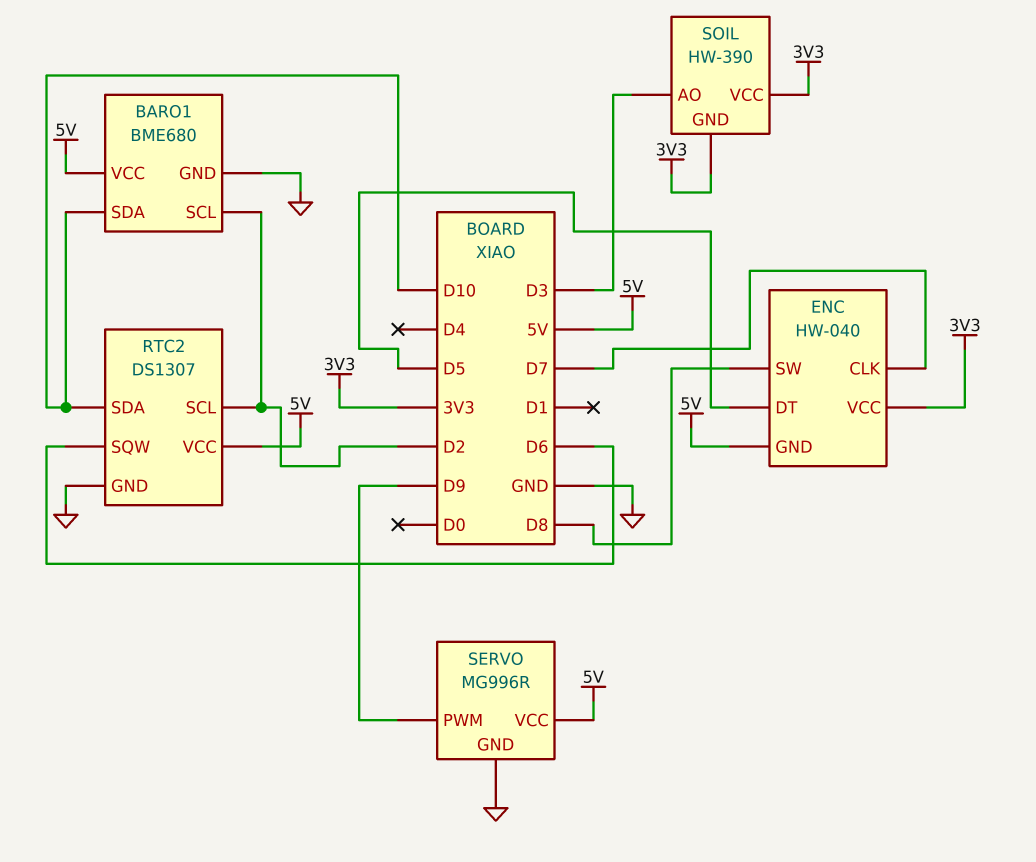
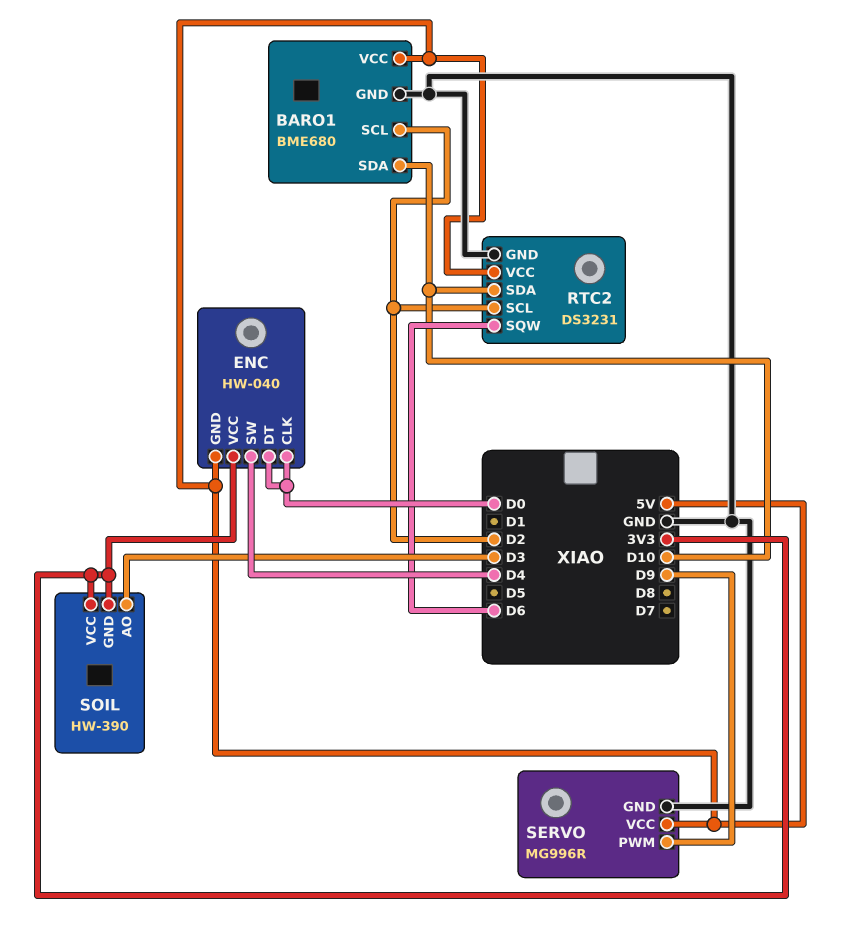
ENC pin CLK: D7 -> D0
ENC pin DT: D5 -> D0
ENC pin SW: D8 -> D4
RTC2: DS1307 -> DS3231

